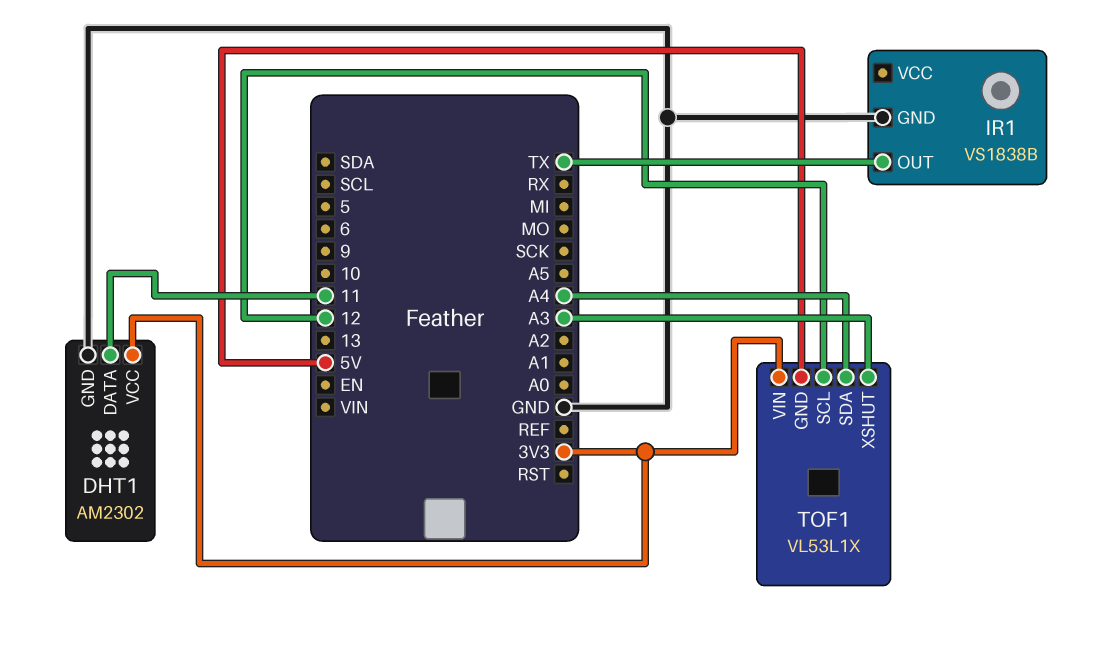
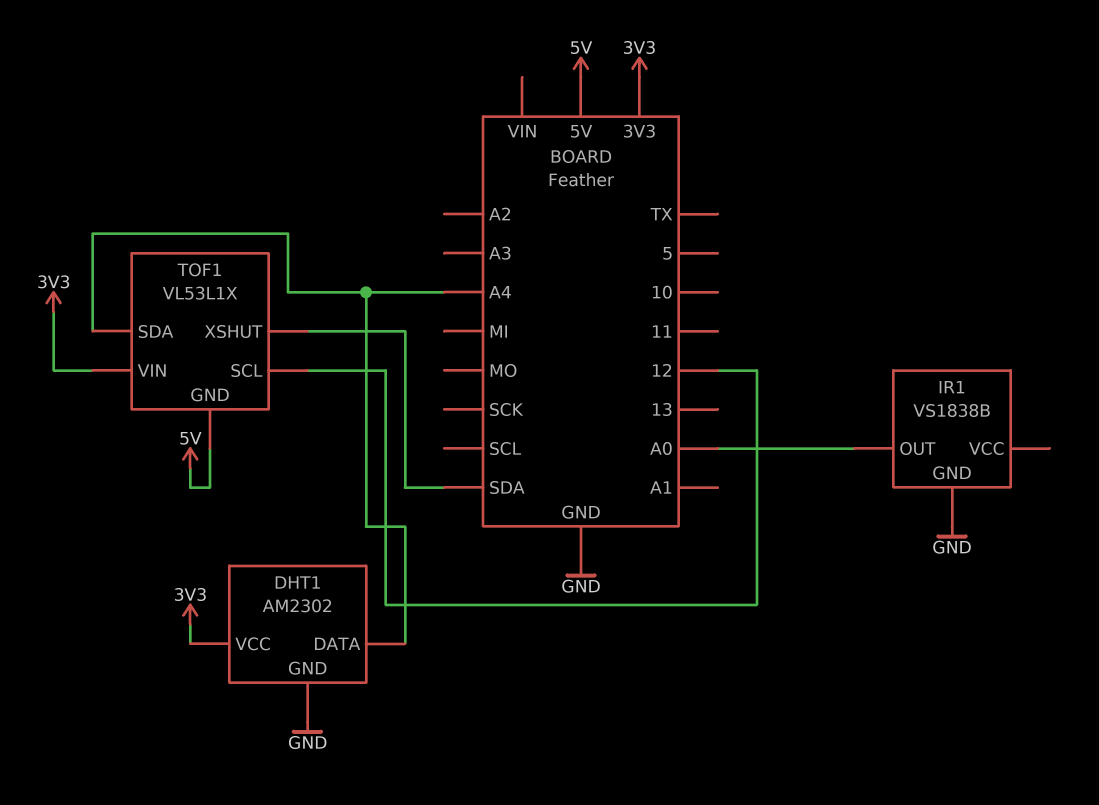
DHT1 pin DATA: 11 -> A4
IR1 pin OUT: TX -> A0
TOF1 pin XSHUT: A3 -> SDA

